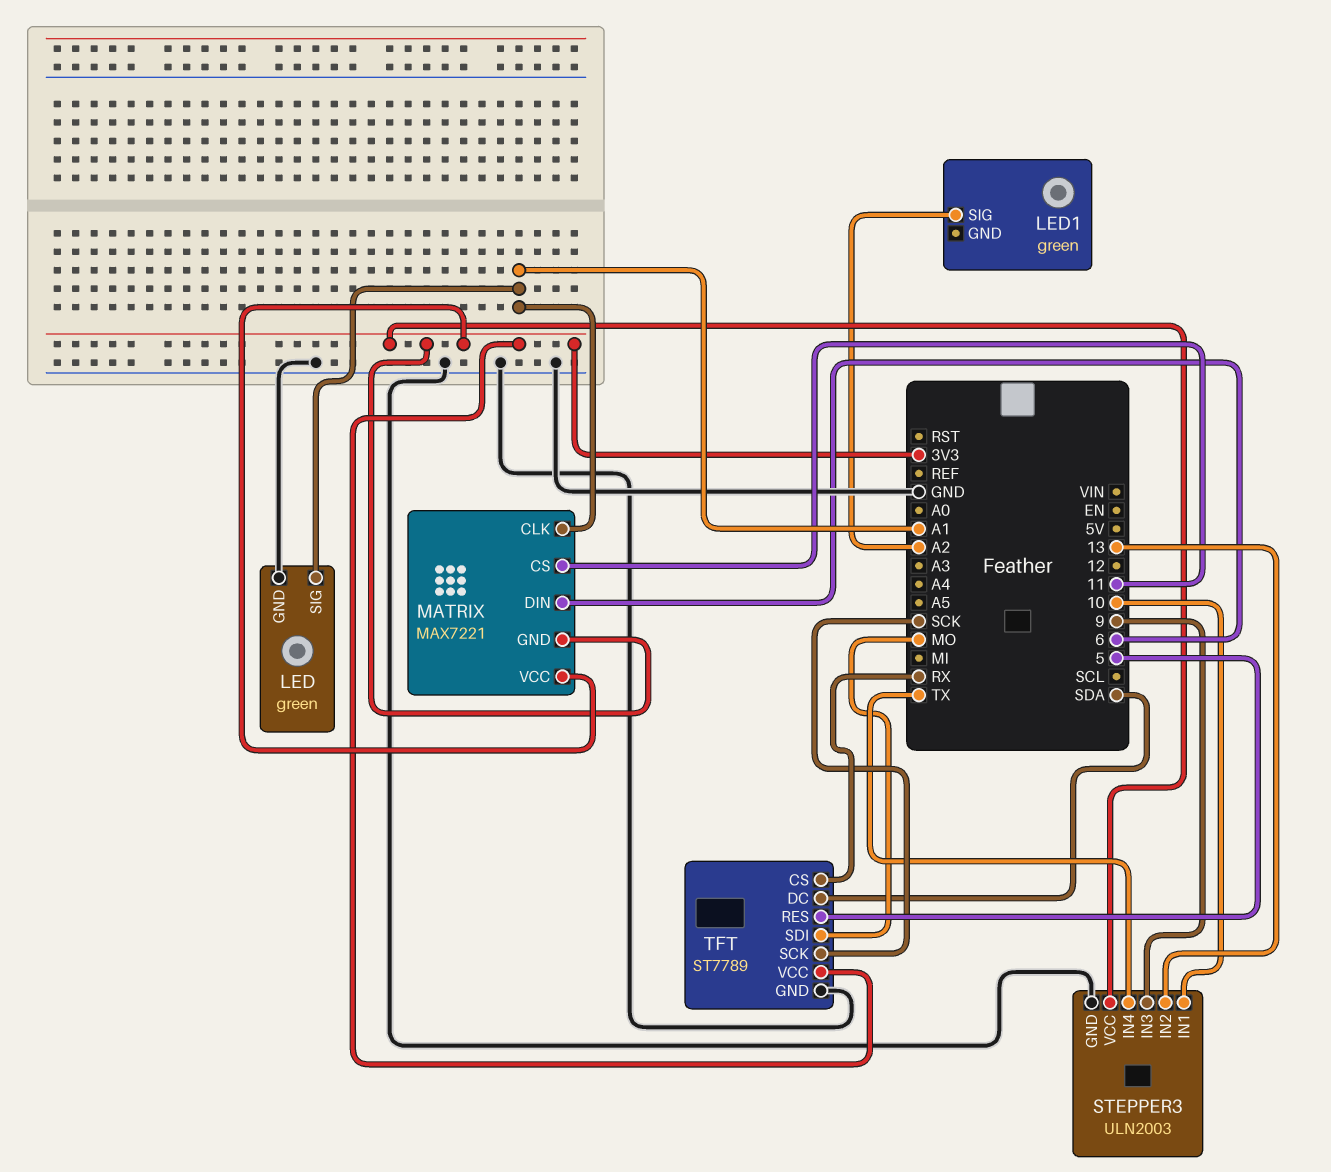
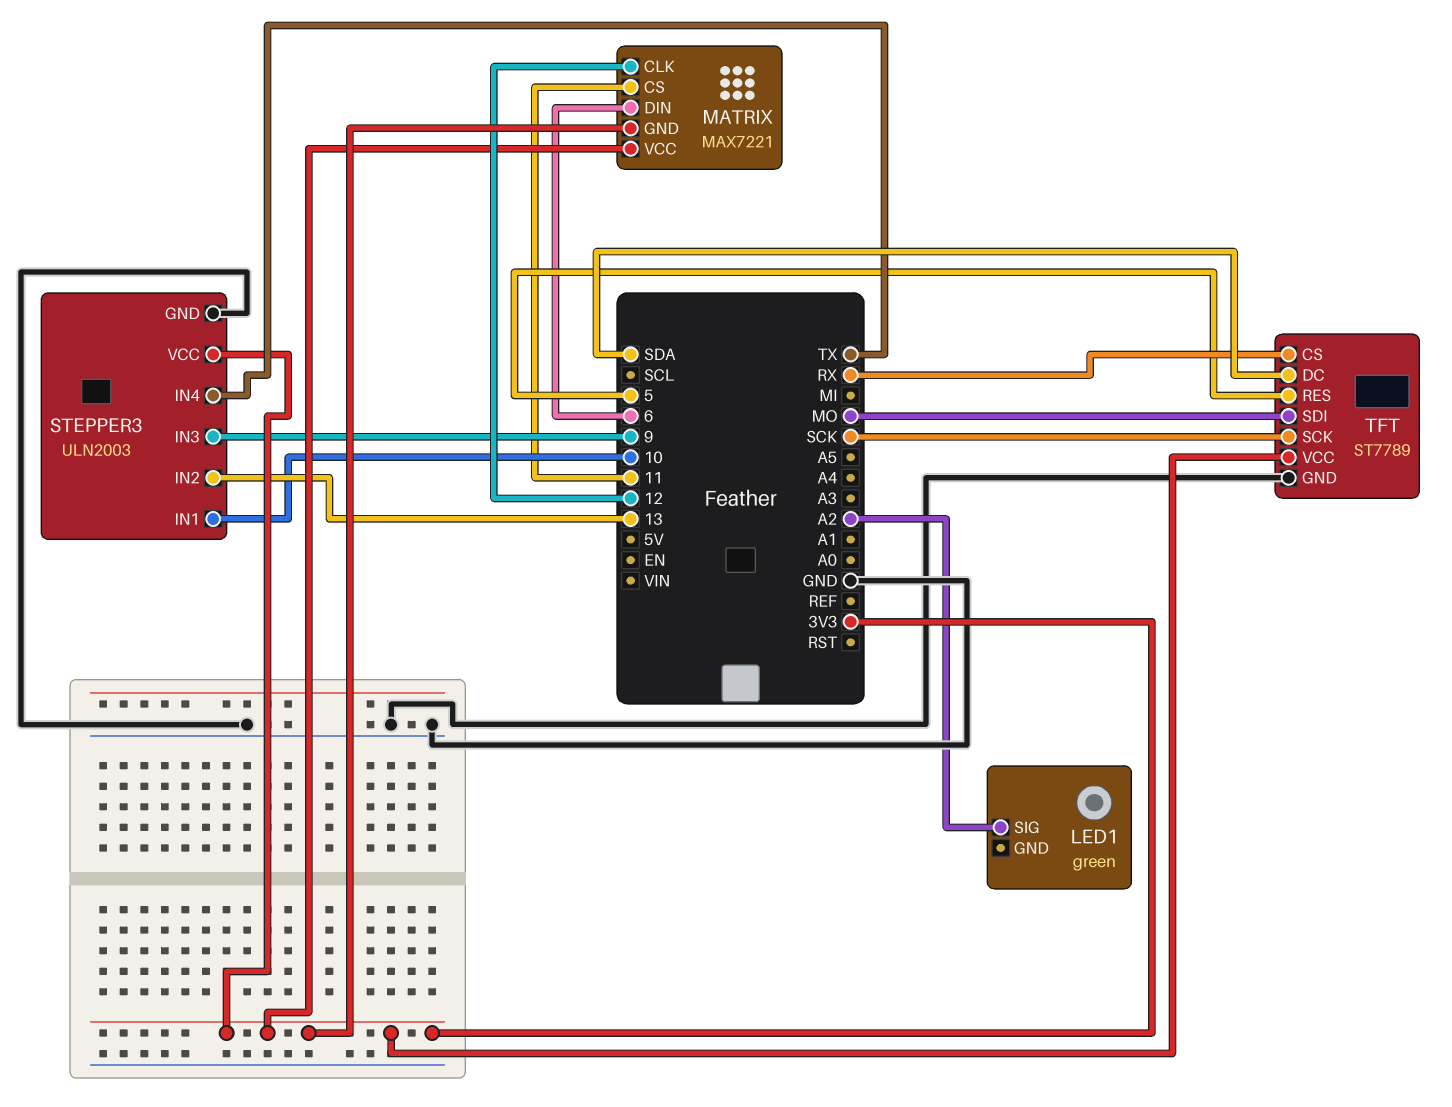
LED: green -> none
LED pin GND: GND -> none
LED pin SIG: A1 -> none
MATRIX pin CLK: A1 -> 12

